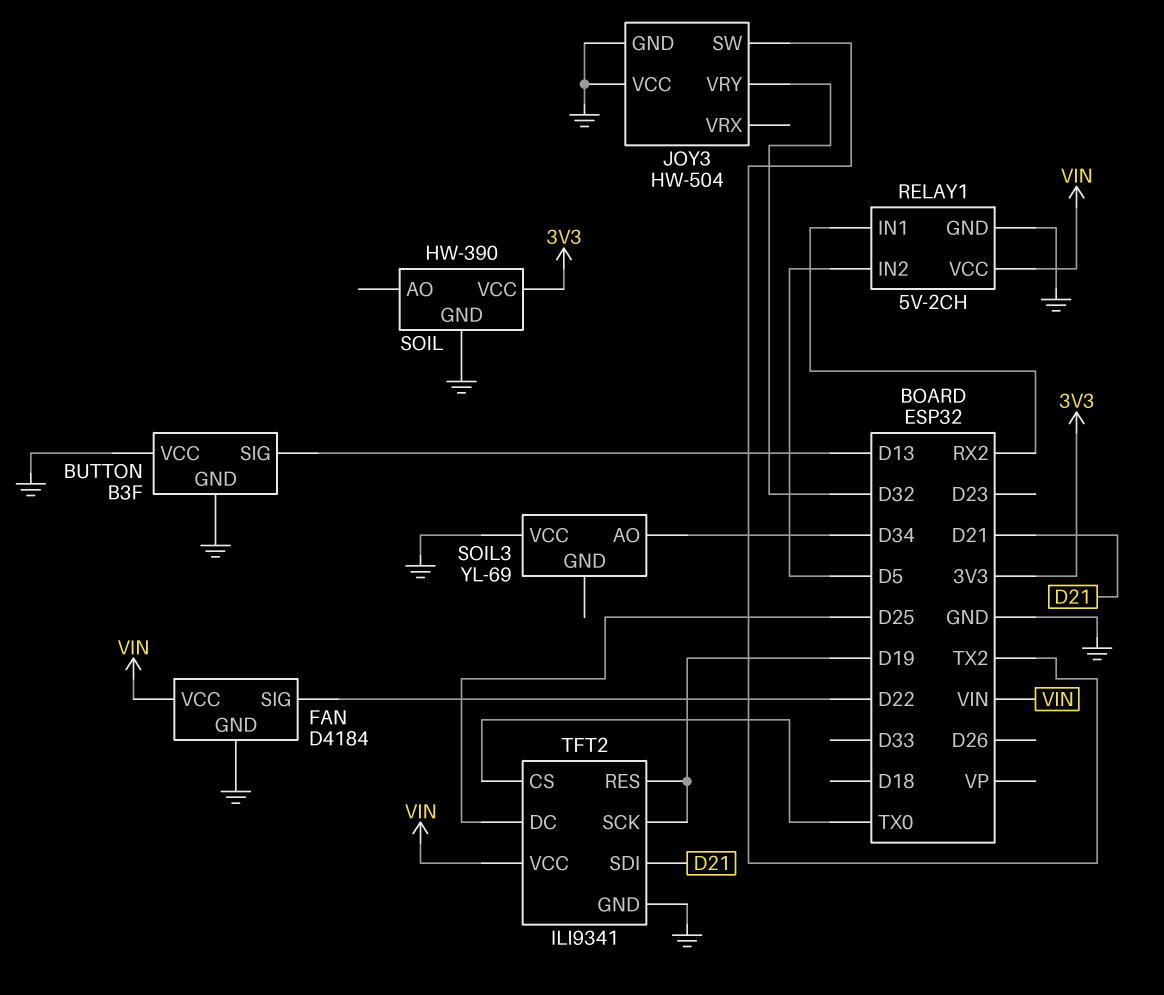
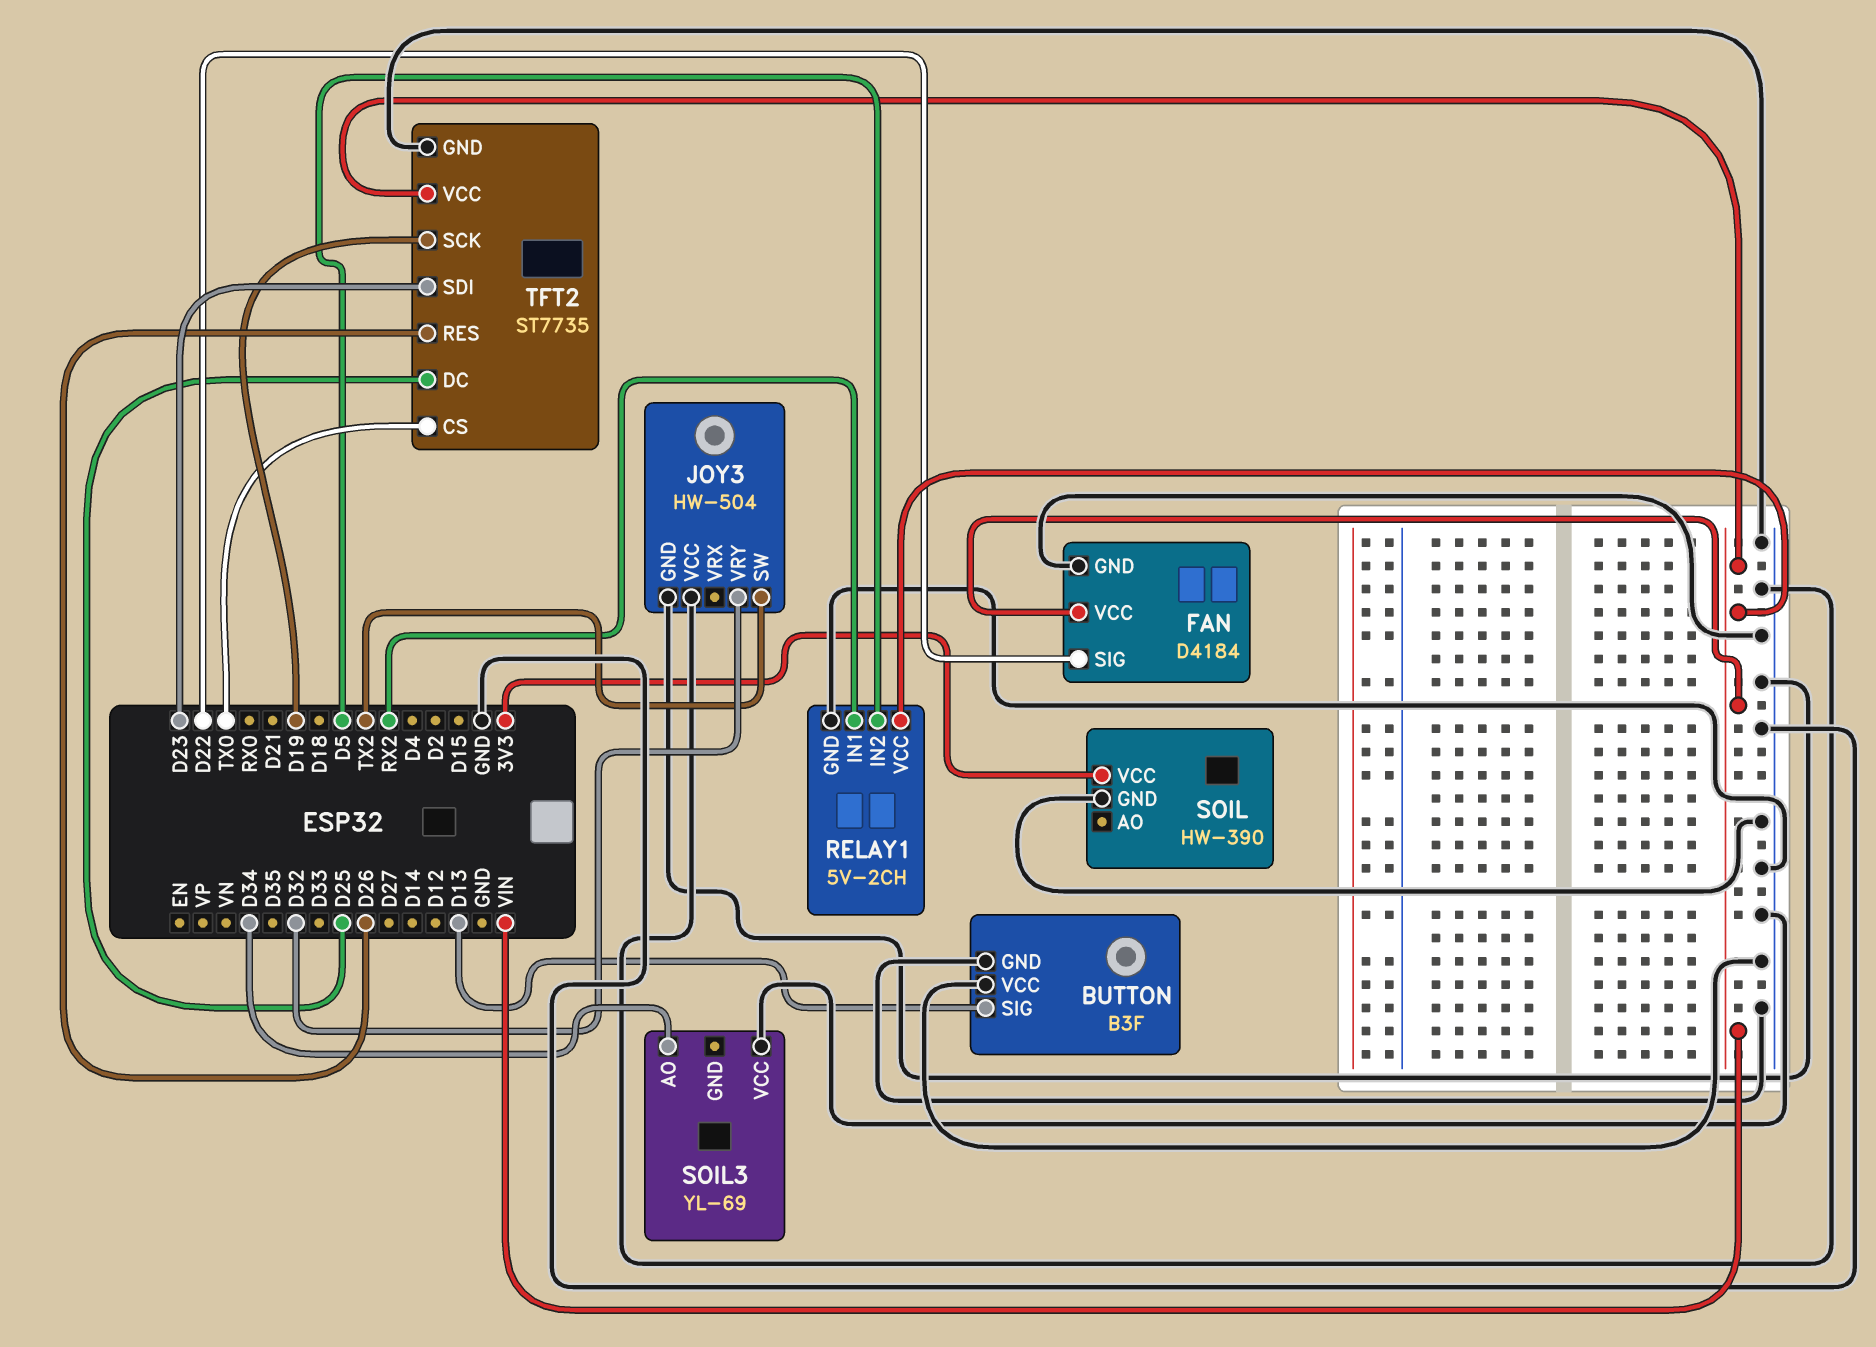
TFT2: ILI9341 -> ST7735
TFT2 pin RES: D19 -> D26
TFT2 pin SDI: D21 -> D23

